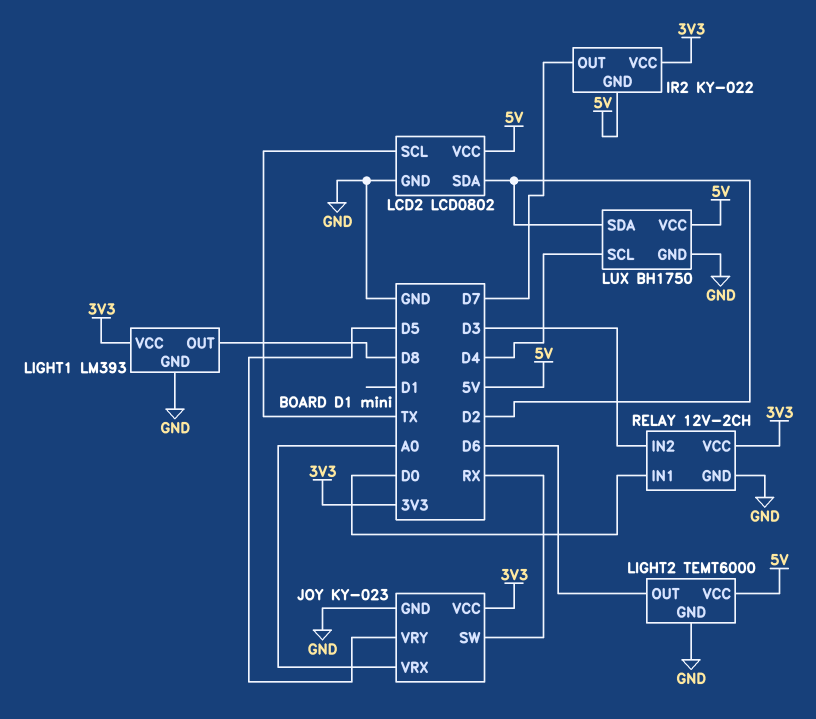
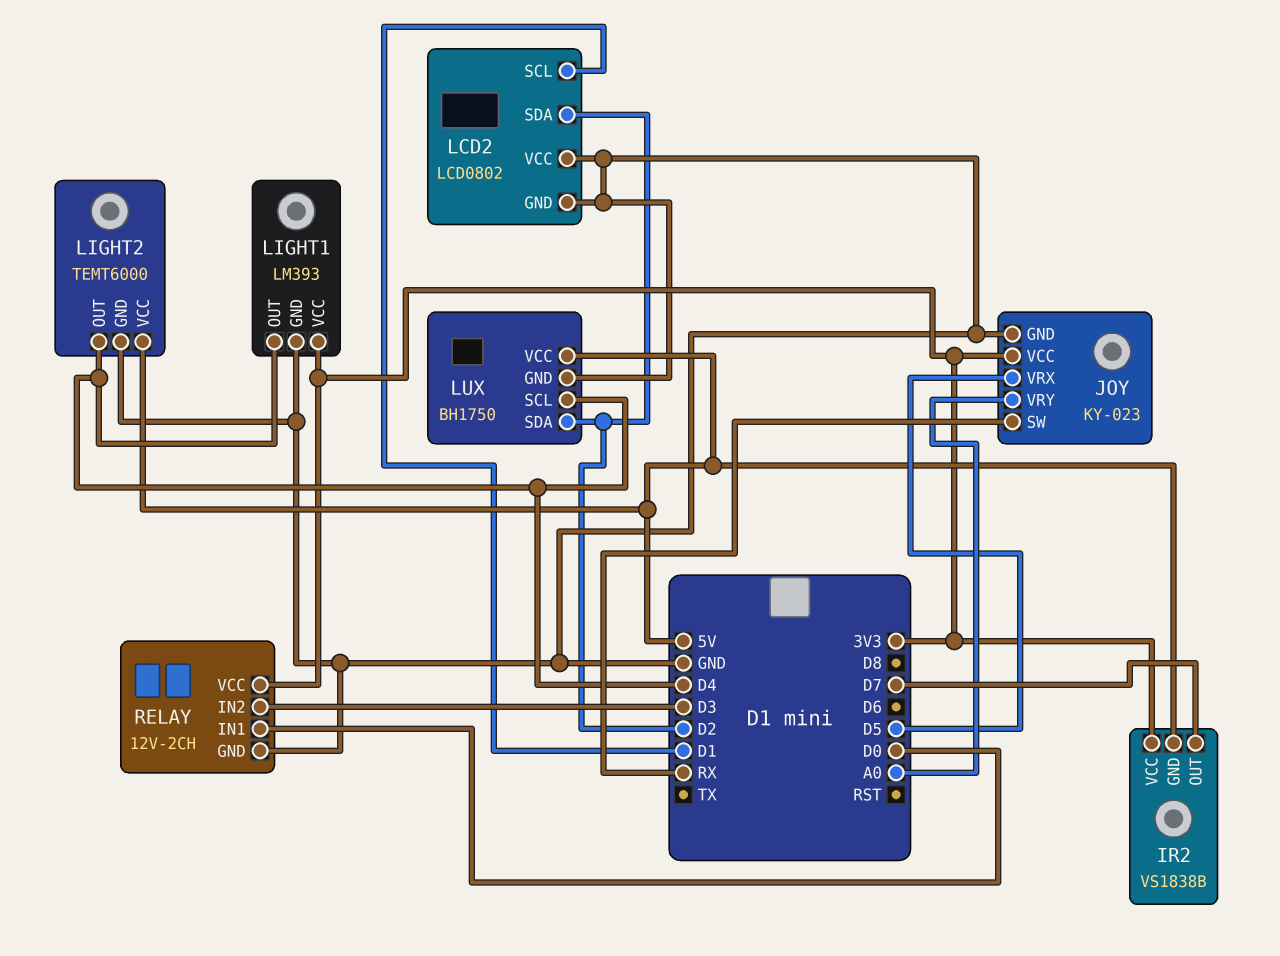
IR2: KY-022 -> VS1838B
JOY pin VRX: A0 -> D5
JOY pin VRY: D5 -> A0
LCD2 pin SCL: TX -> D1
LCD2 pin VCC: 5V -> GND
LIGHT1 pin OUT: D8 -> D4
LIGHT2 pin OUT: D6 -> D4

